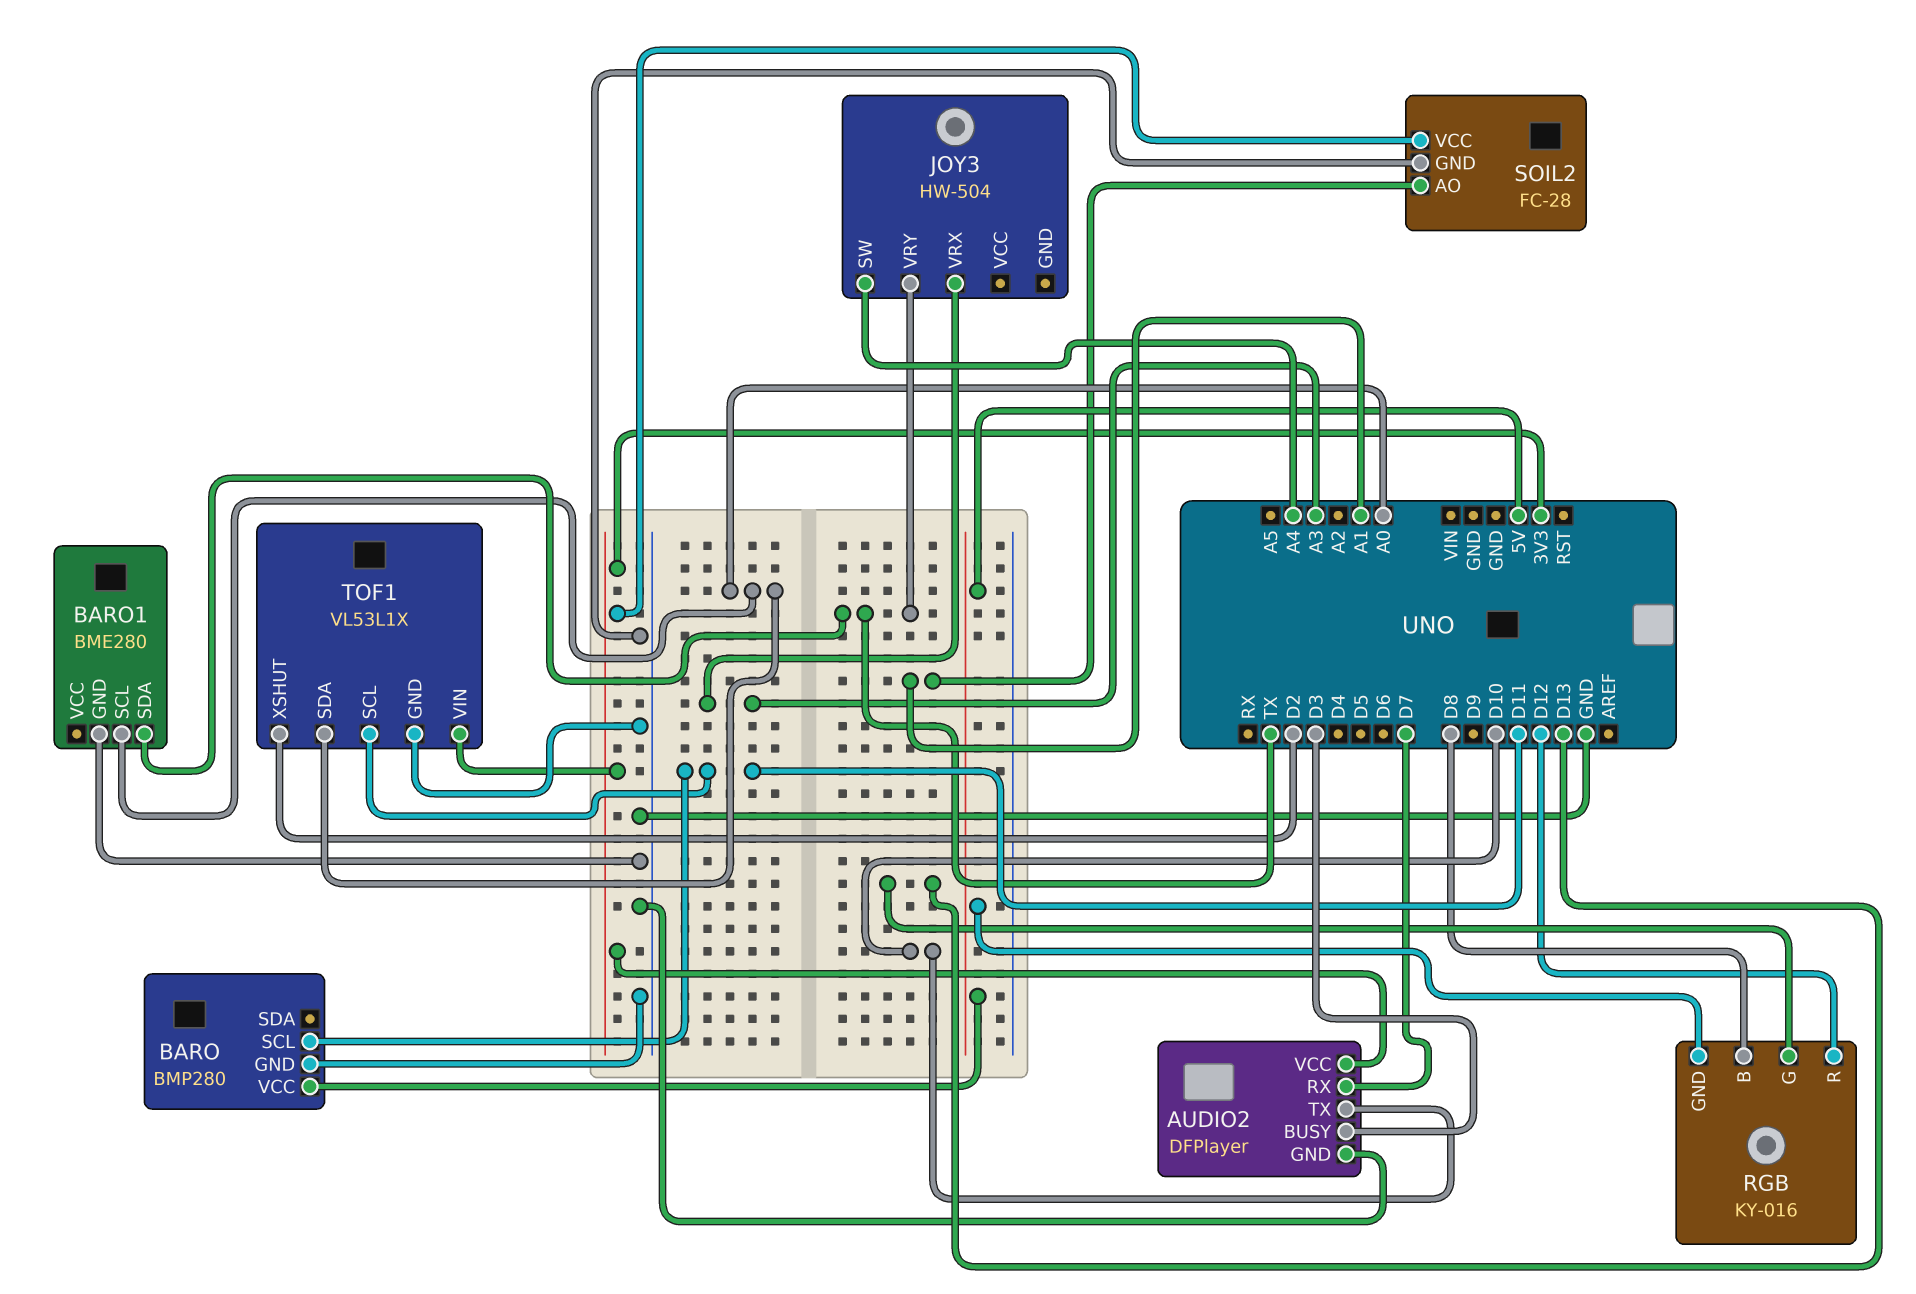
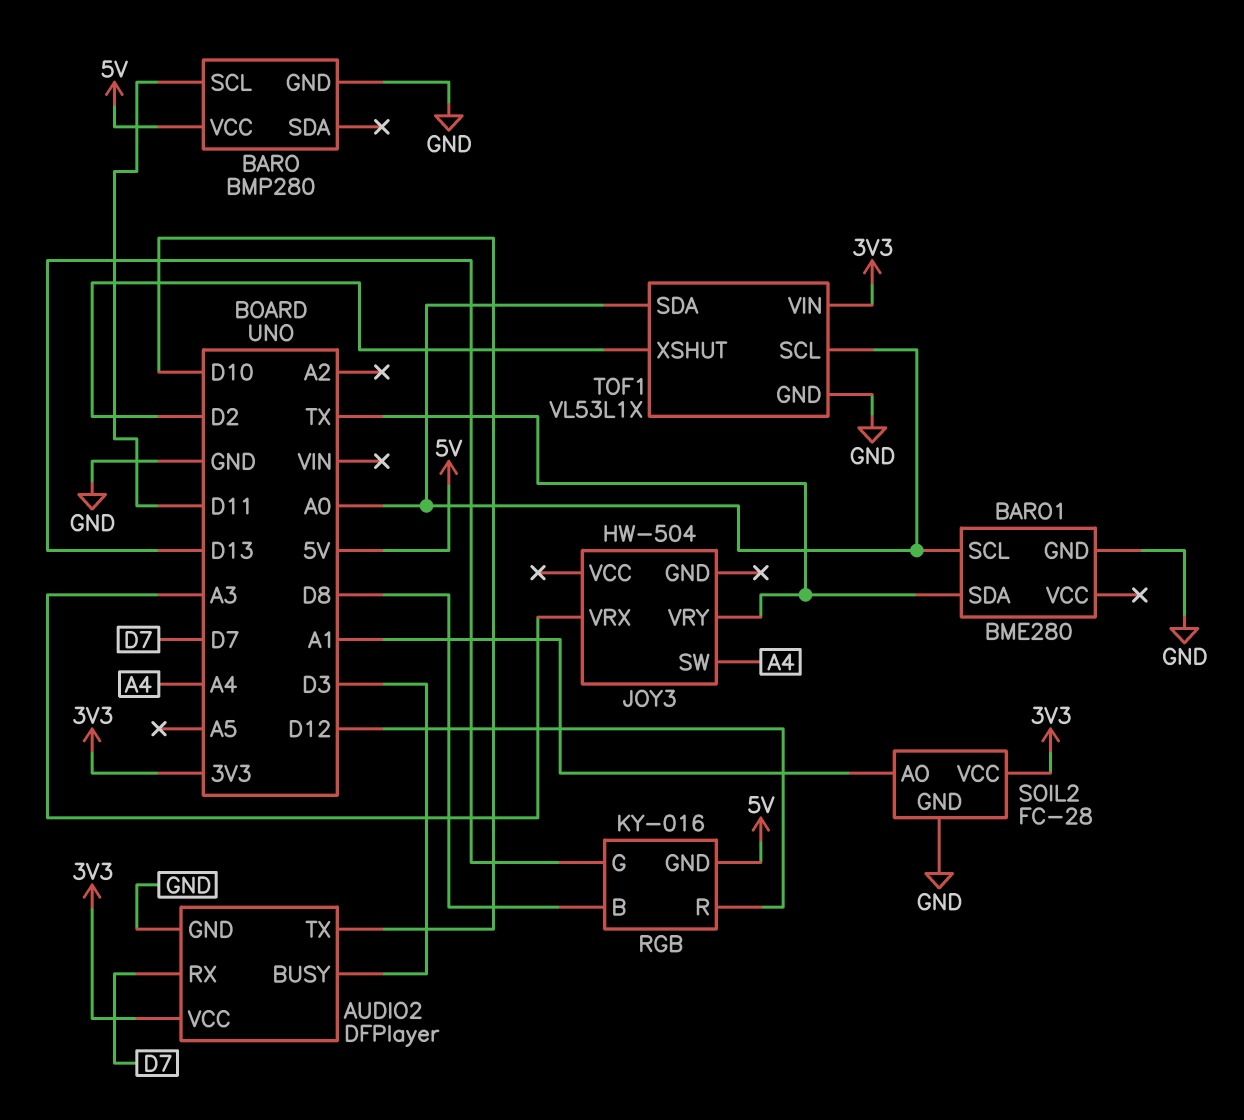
TOF1 pin SCL: D11 -> A0

